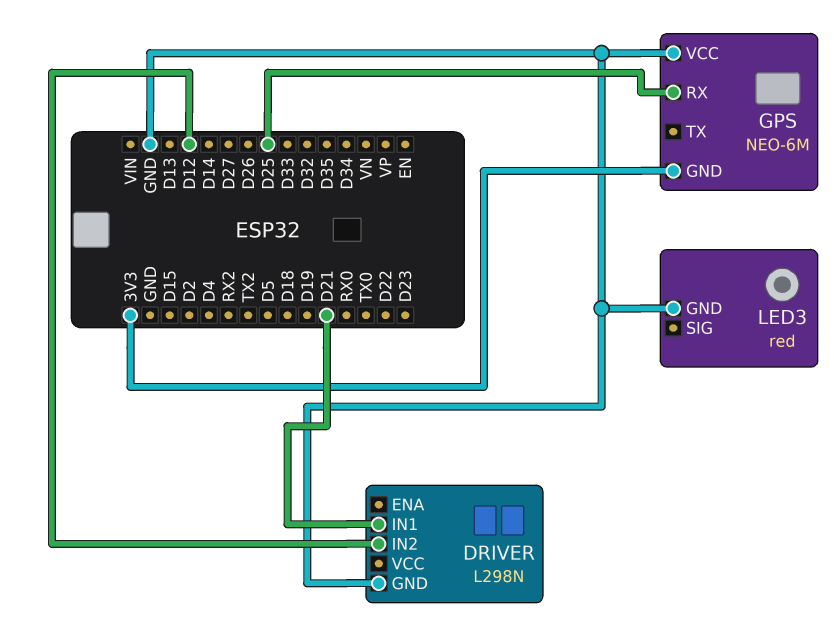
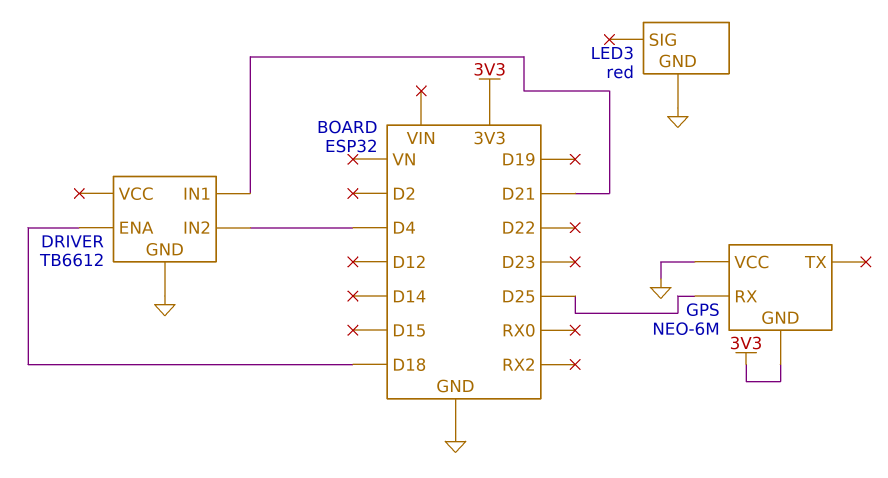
DRIVER: L298N -> TB6612
DRIVER pin ENA: none -> D18
DRIVER pin IN2: D12 -> D4

